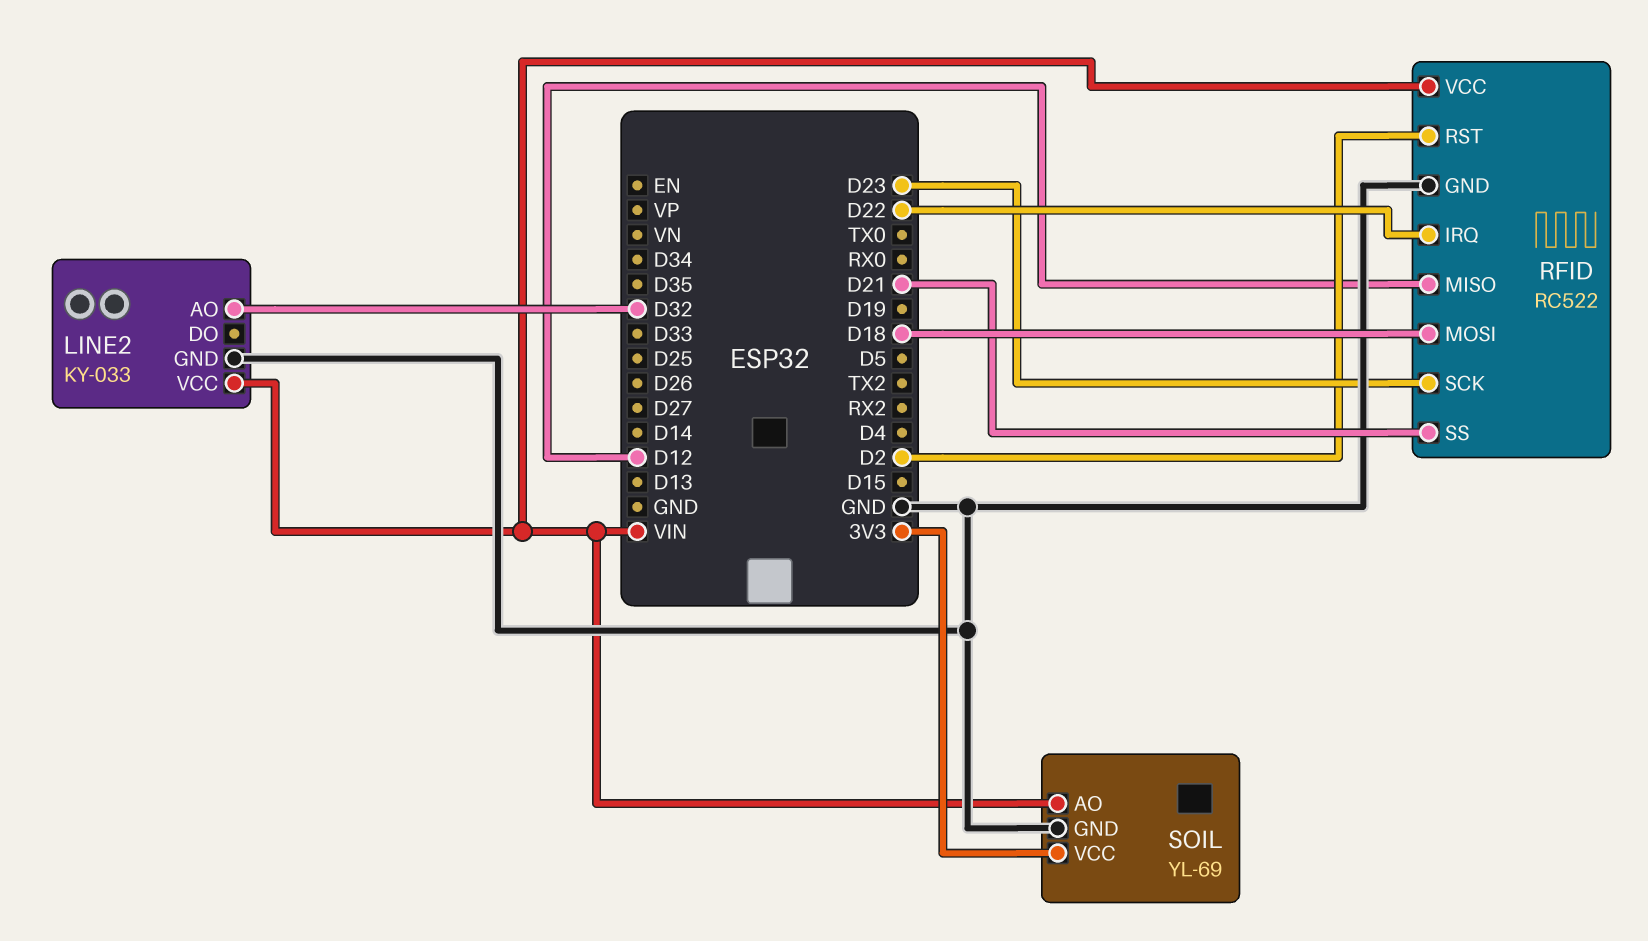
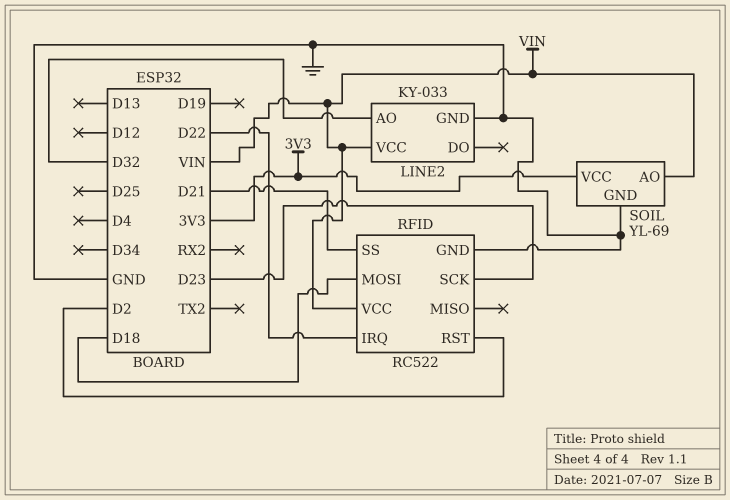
RFID pin MISO: D12 -> none

